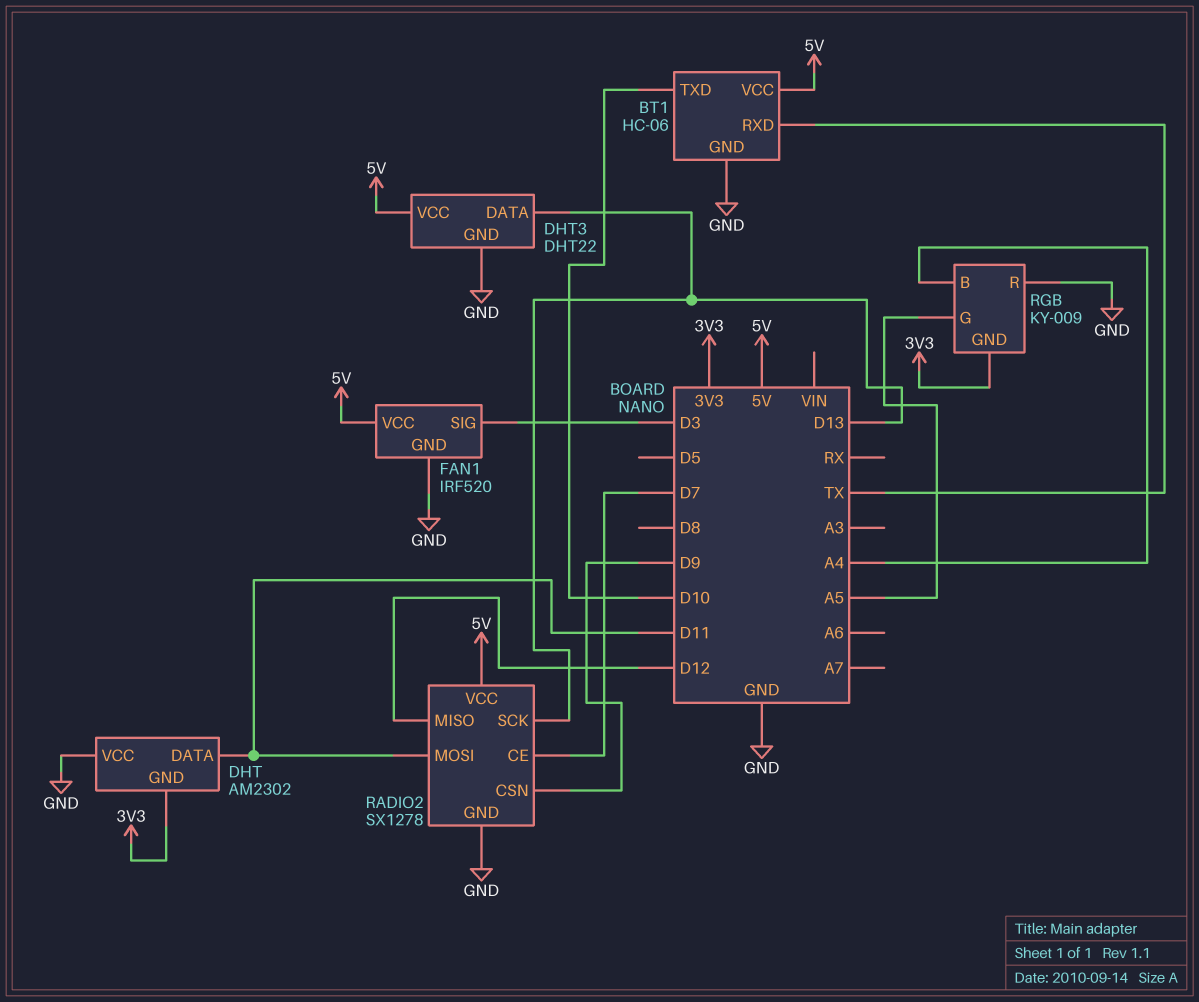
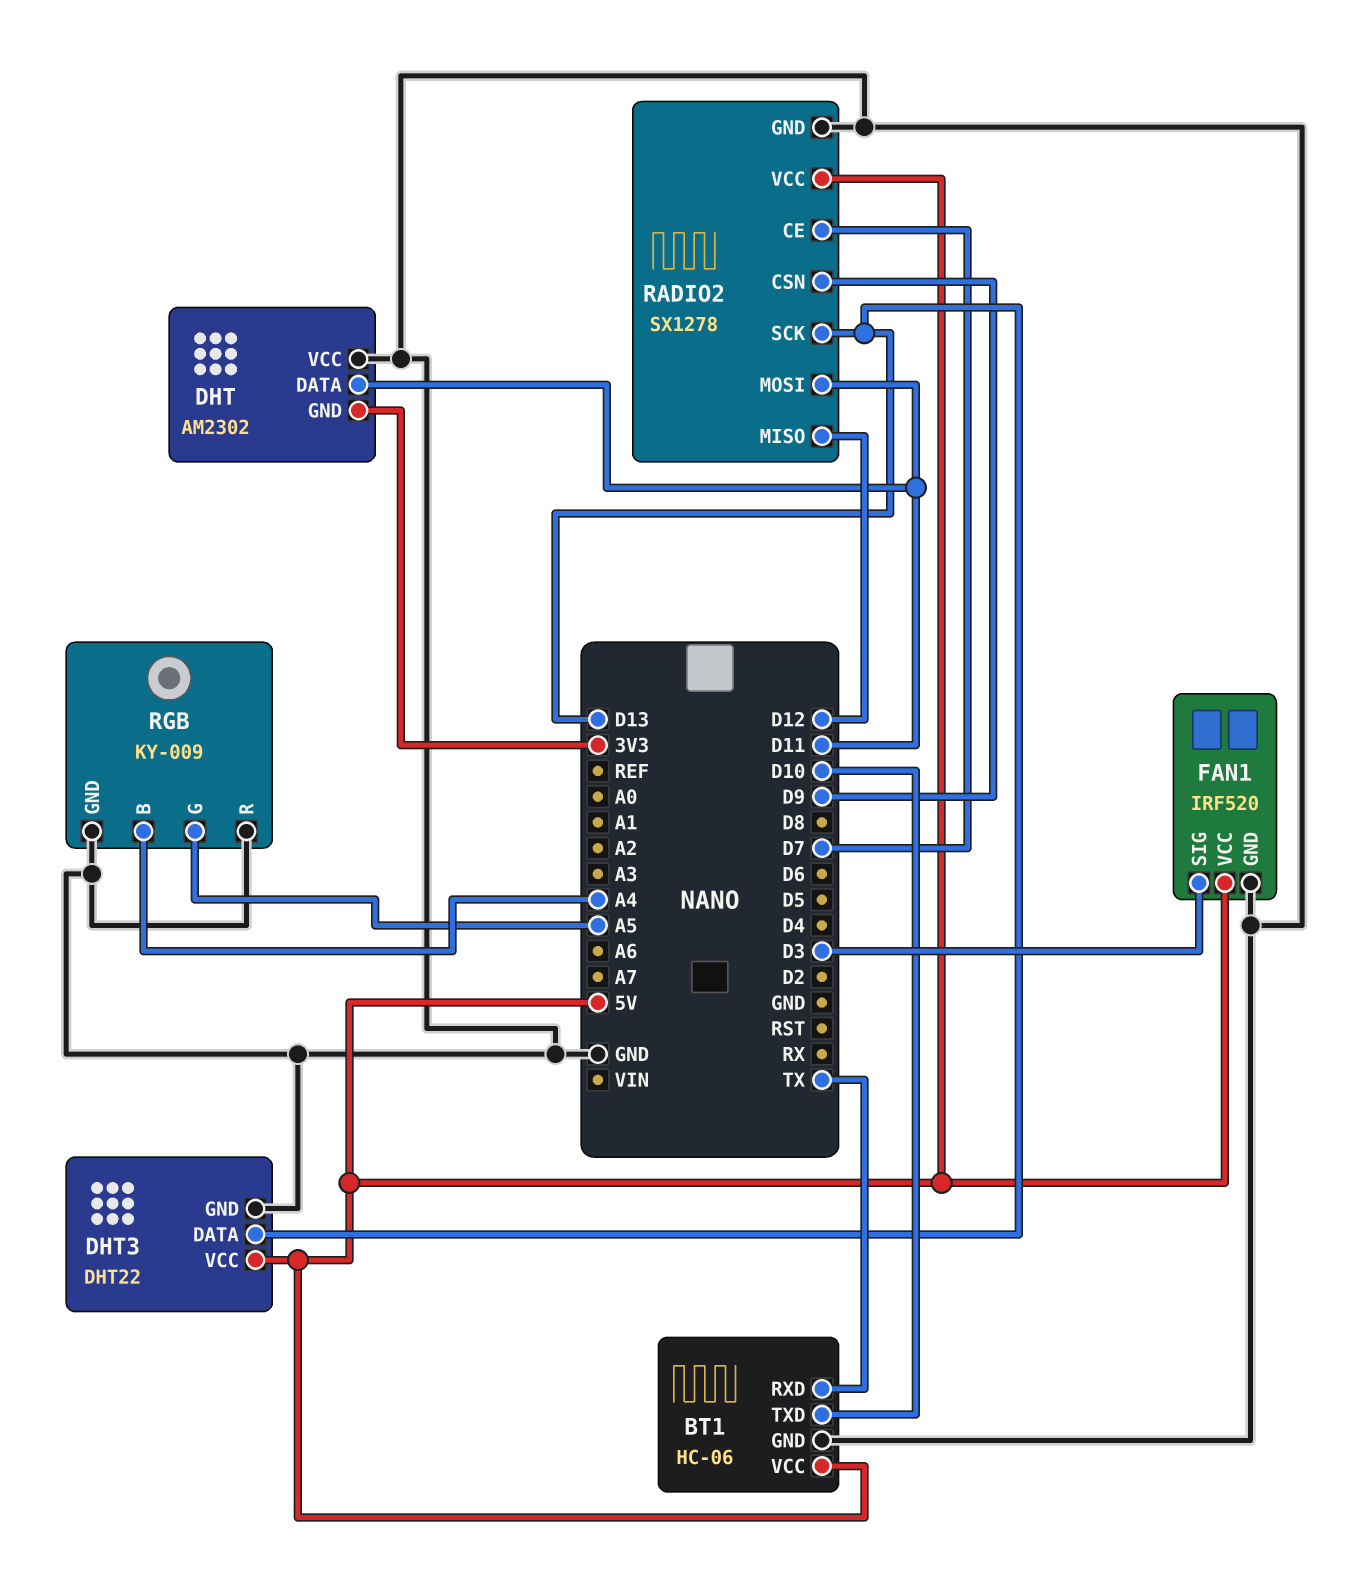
RGB pin GND: 3V3 -> GND

